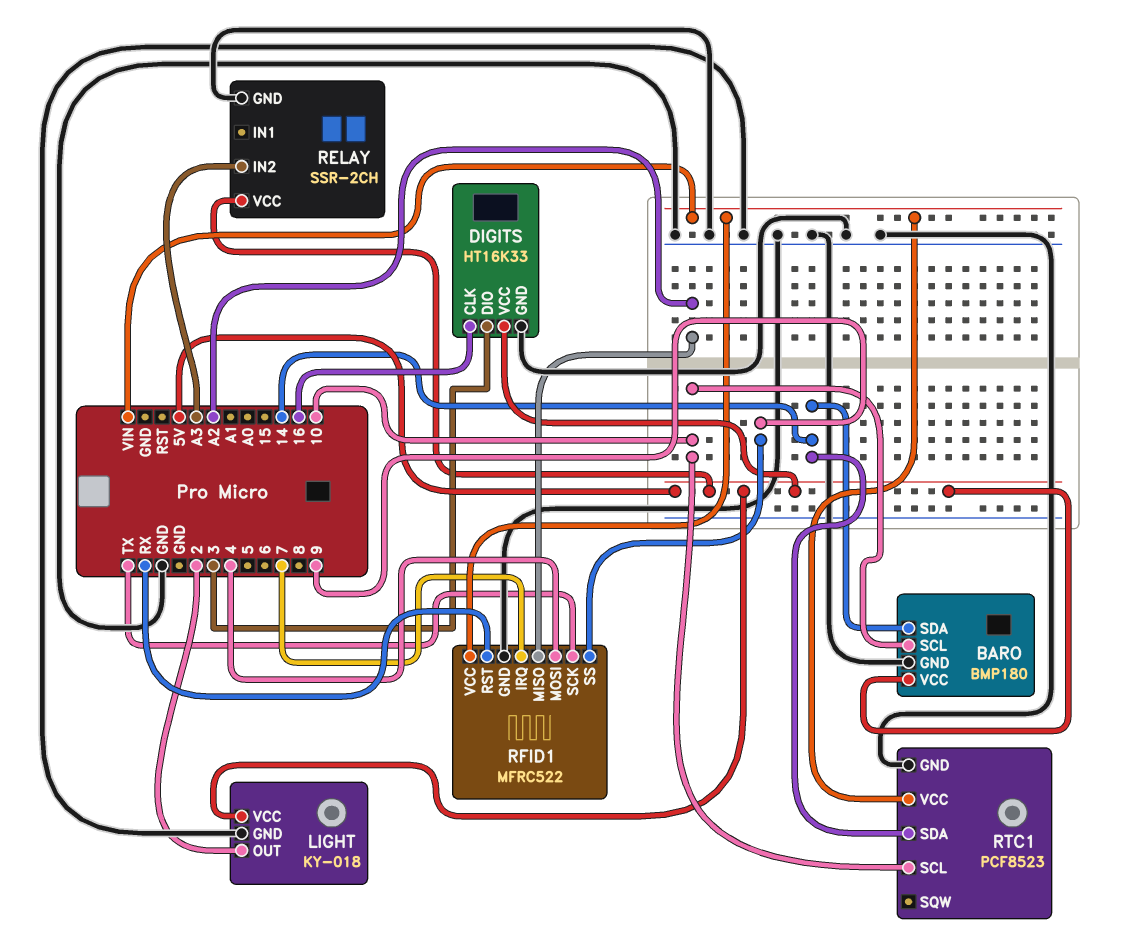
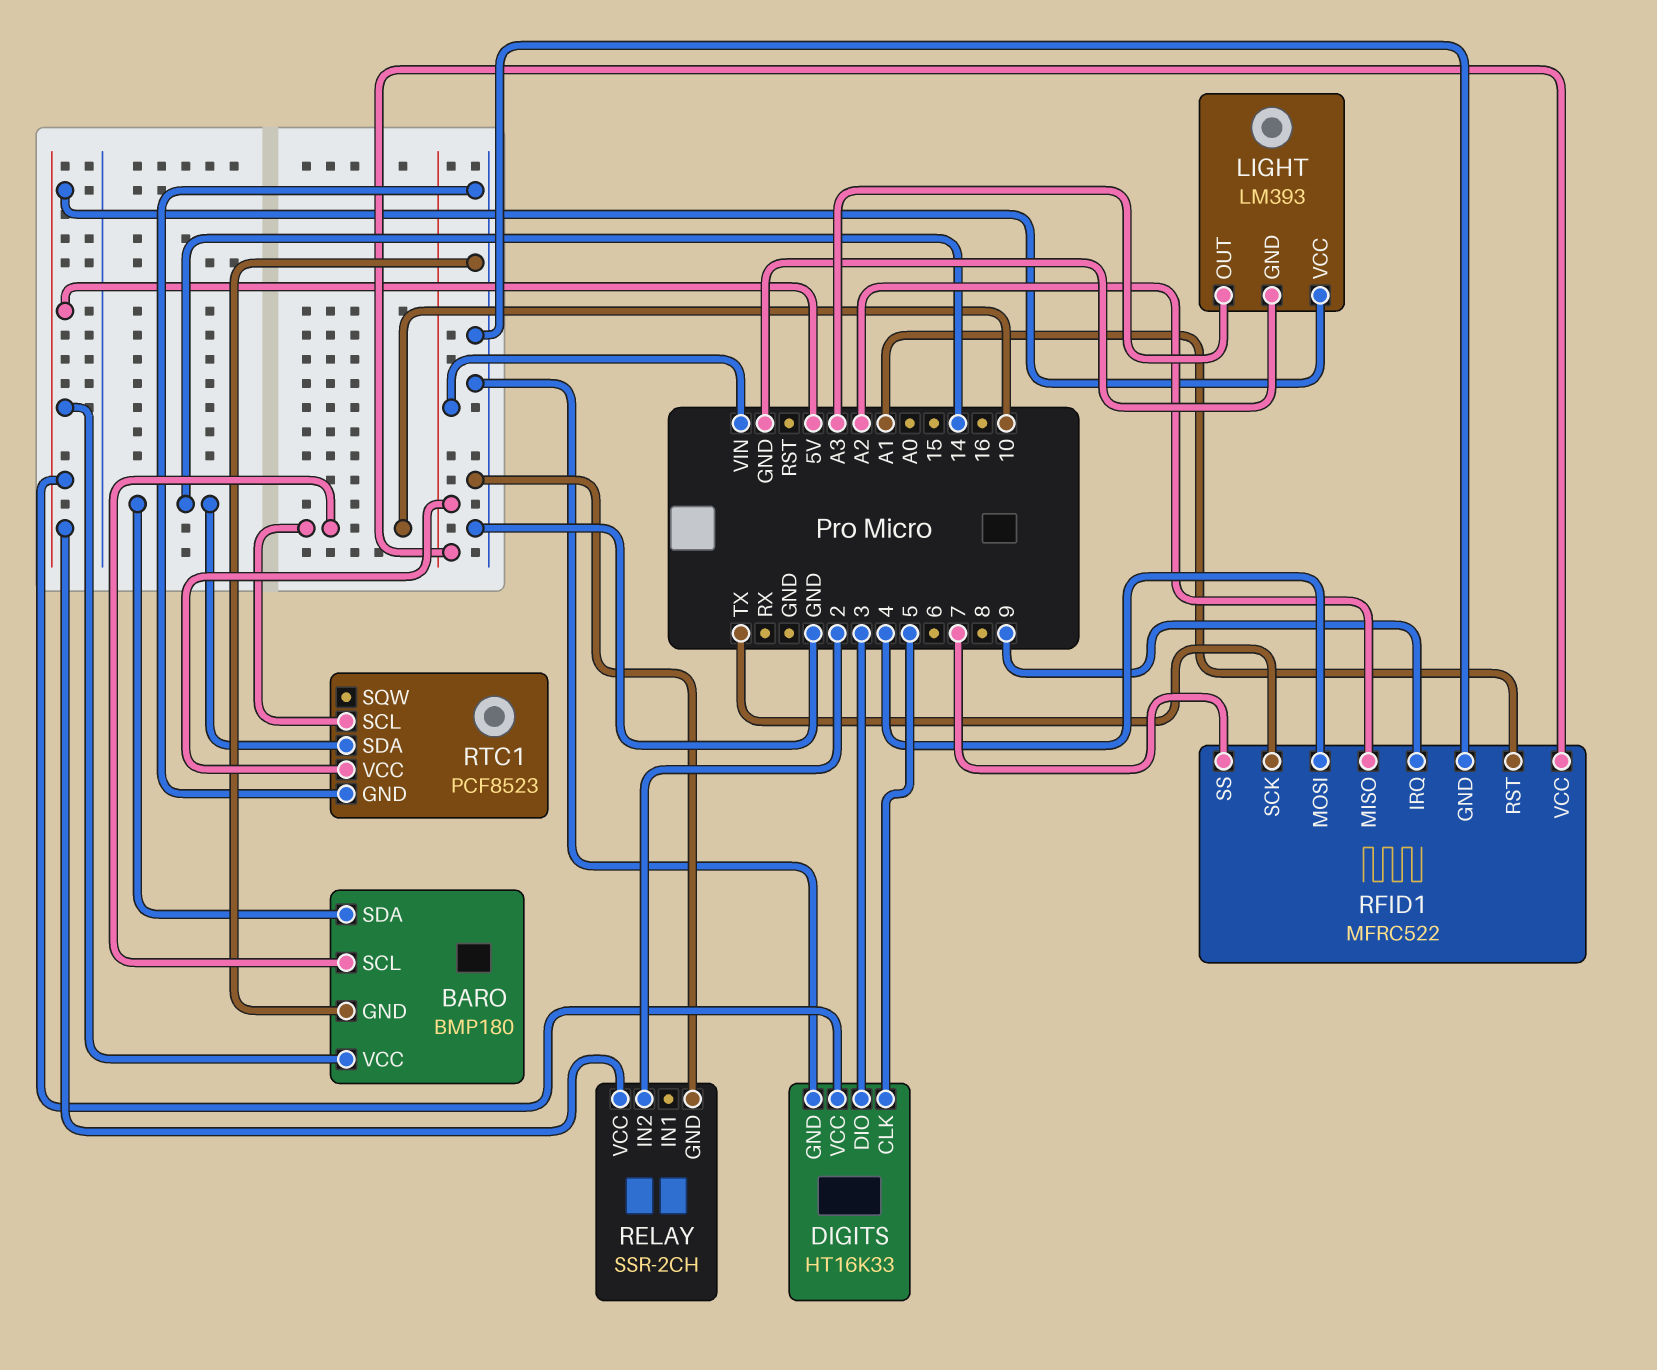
DIGITS pin CLK: 16 -> 5
LIGHT: KY-018 -> LM393
LIGHT pin OUT: 2 -> A3
RELAY pin IN2: A3 -> 2
RFID1 pin IRQ: 7 -> 9
RFID1 pin RST: RX -> A1
RFID1 pin SS: 9 -> 7

